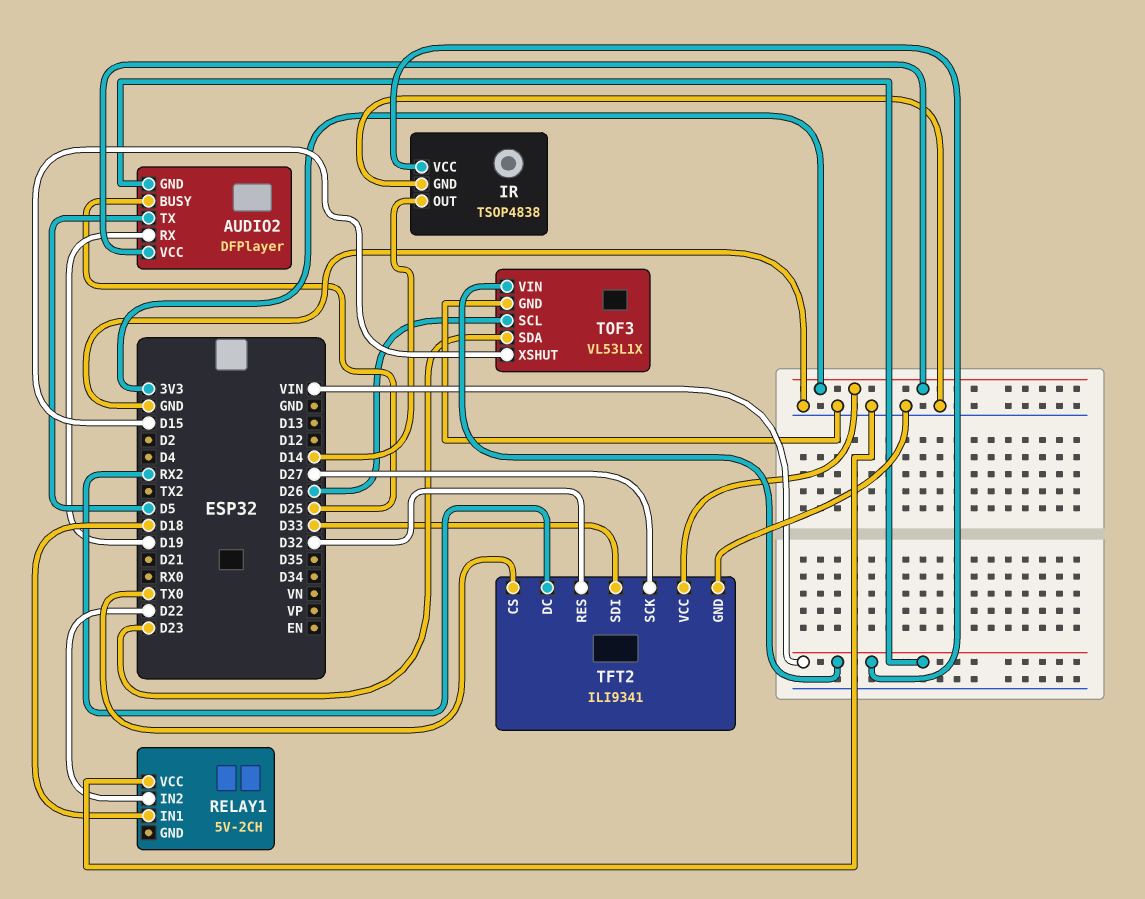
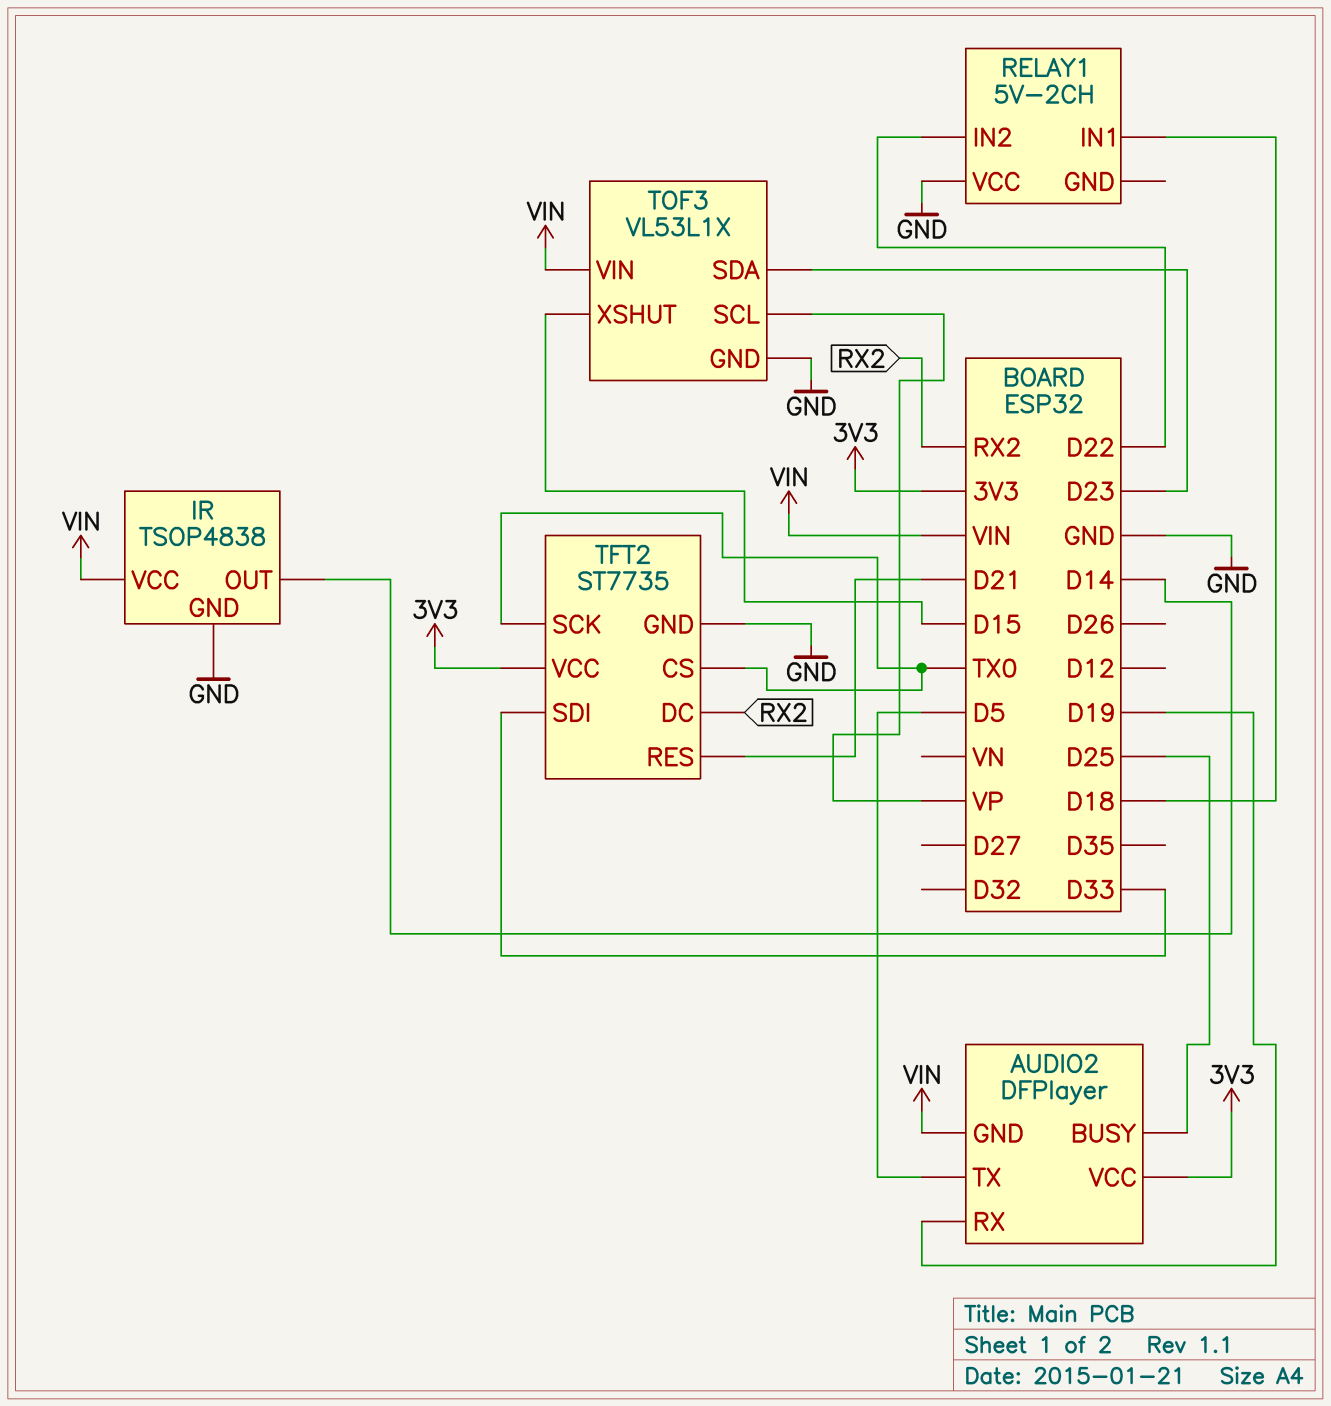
TFT2: ILI9341 -> ST7735
TFT2 pin RES: D32 -> D21
TFT2 pin SCK: D27 -> TX0
TOF3 pin SCL: D26 -> VP

